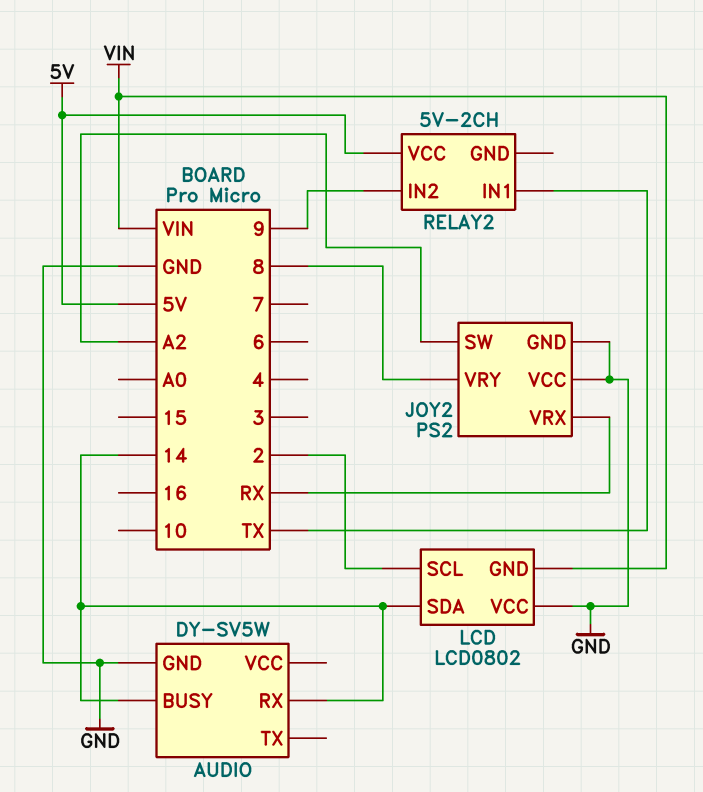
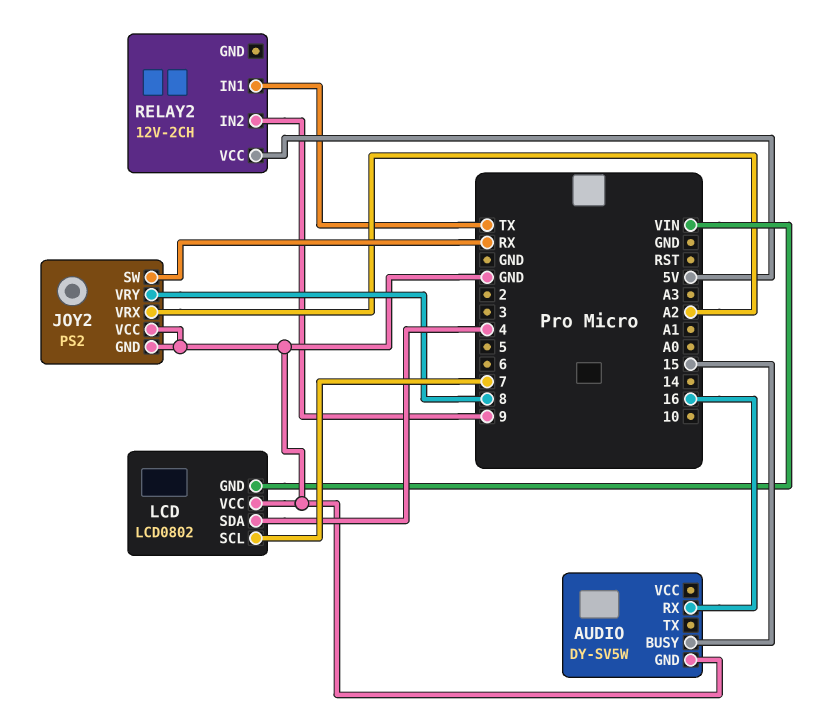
AUDIO pin BUSY: 14 -> 15
AUDIO pin RX: 14 -> 16
JOY2 pin SW: A2 -> RX
JOY2 pin VRX: RX -> A2
LCD pin SCL: 2 -> 7
LCD pin SDA: 14 -> 4
RELAY2: 5V-2CH -> 12V-2CH

